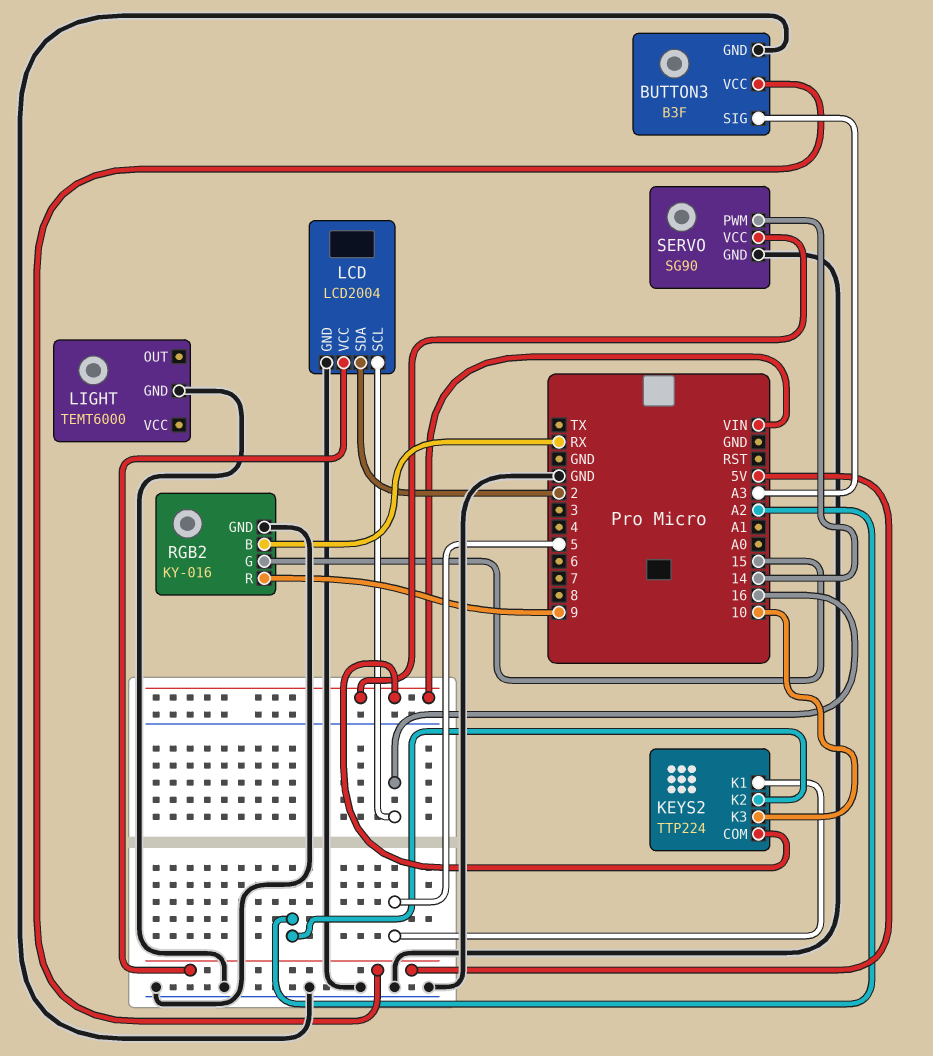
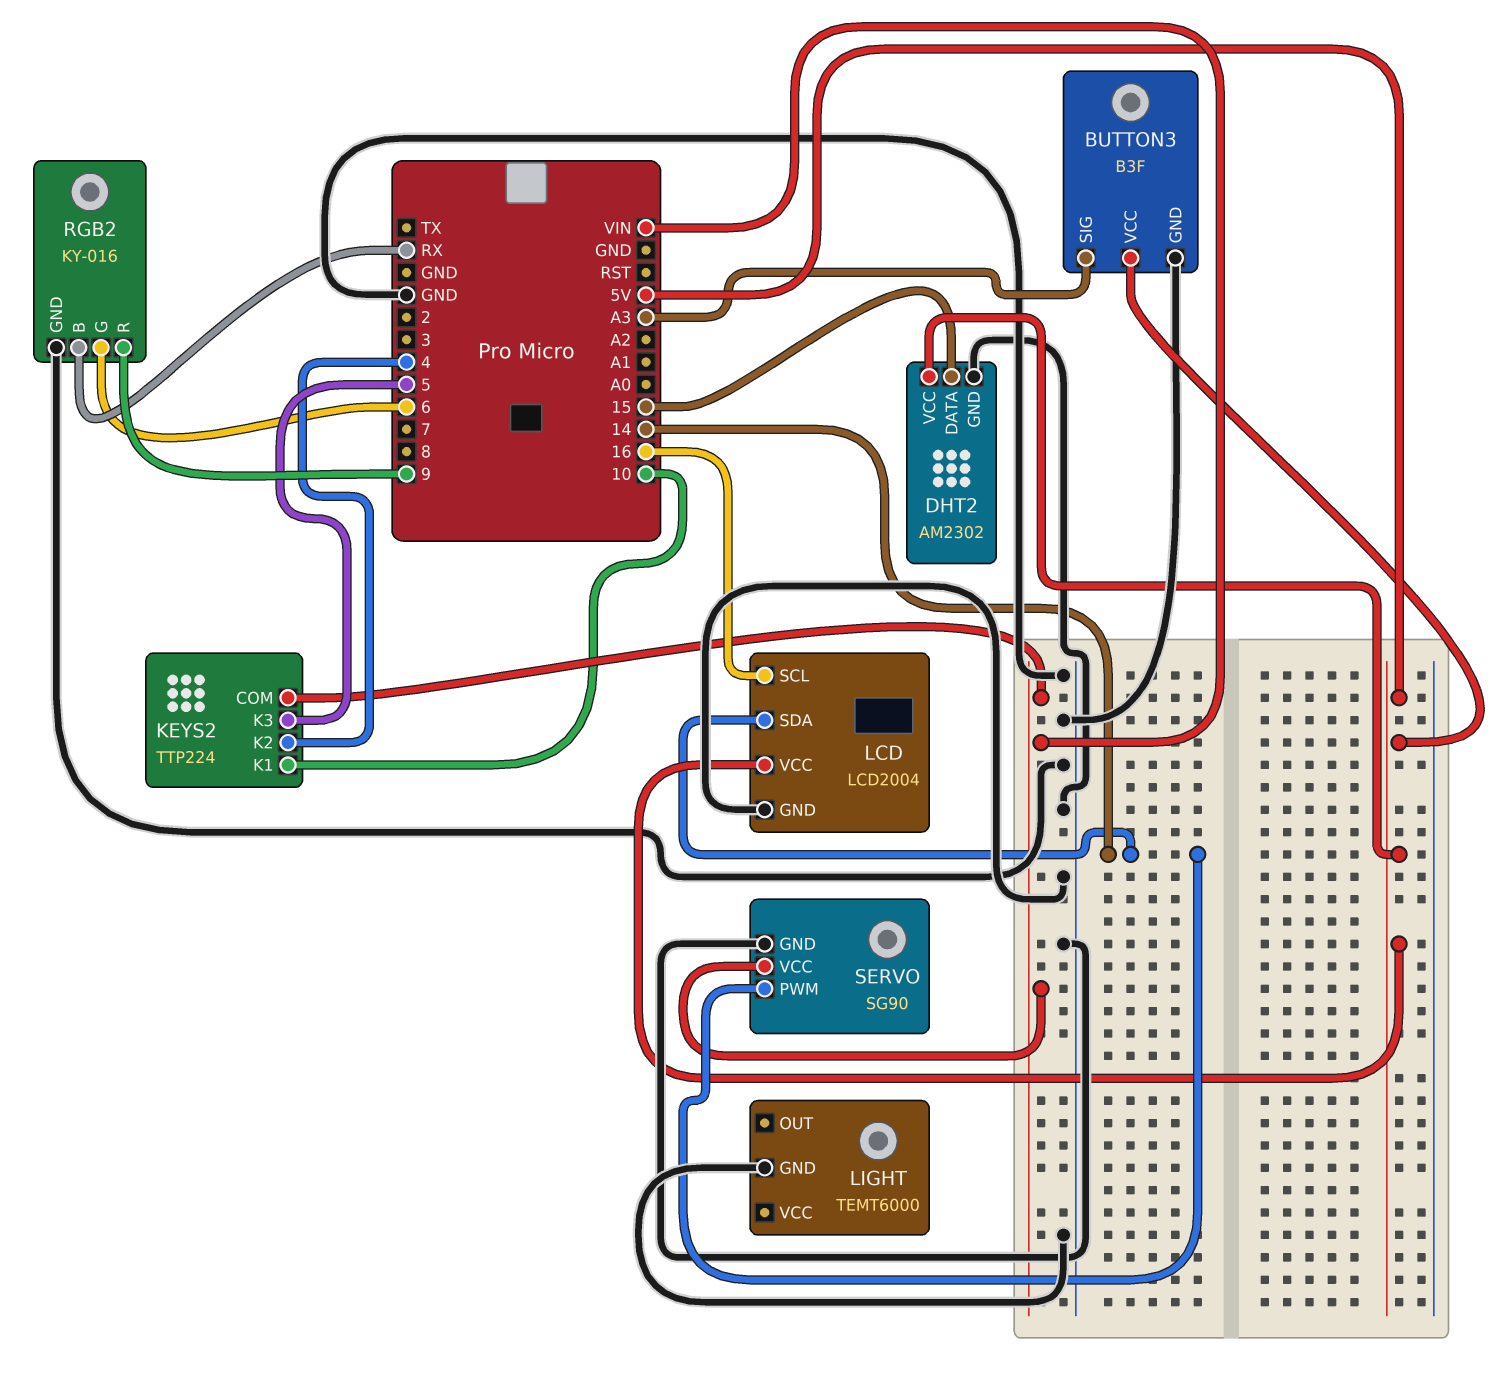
DHT2: none -> AM2302
DHT2 pin DATA: none -> 15
DHT2 pin GND: none -> GND
DHT2 pin VCC: none -> 5V
KEYS2 pin K1: 5 -> 10
KEYS2 pin K2: A2 -> 4
KEYS2 pin K3: 10 -> 5
LCD pin SDA: 2 -> 14
RGB2 pin G: 15 -> 6

